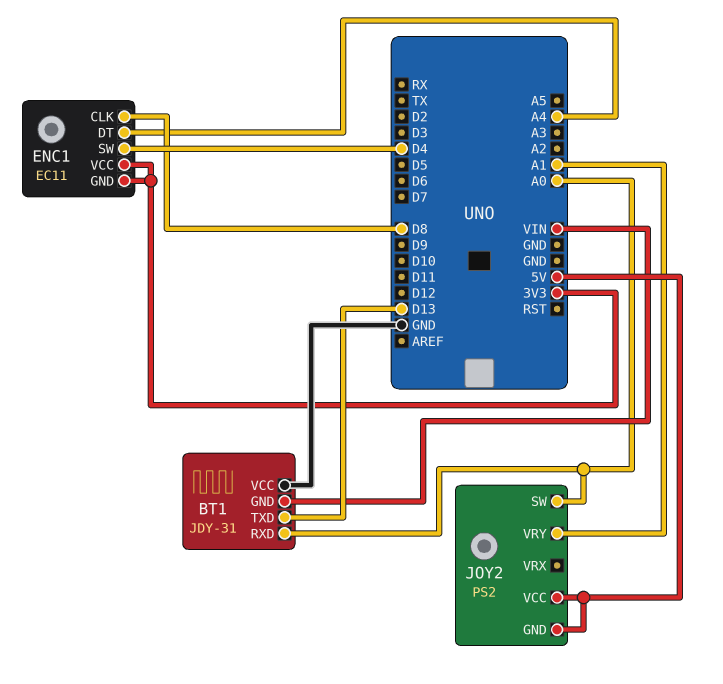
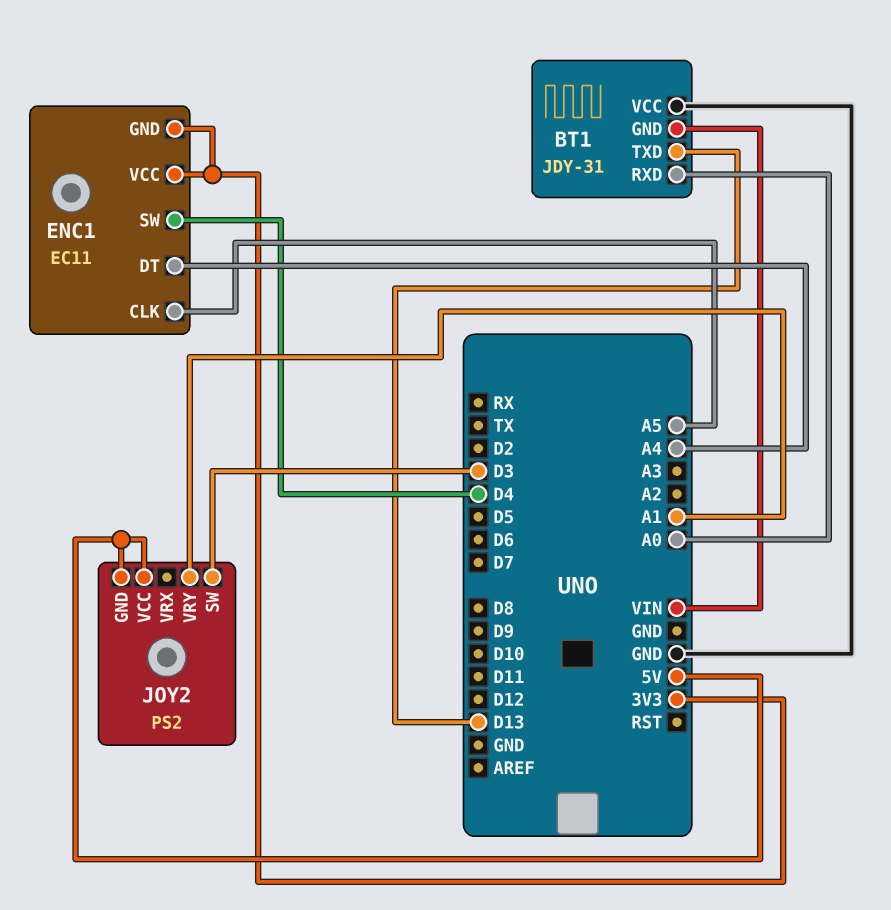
ENC1 pin CLK: D8 -> A5
JOY2 pin SW: A0 -> D3

